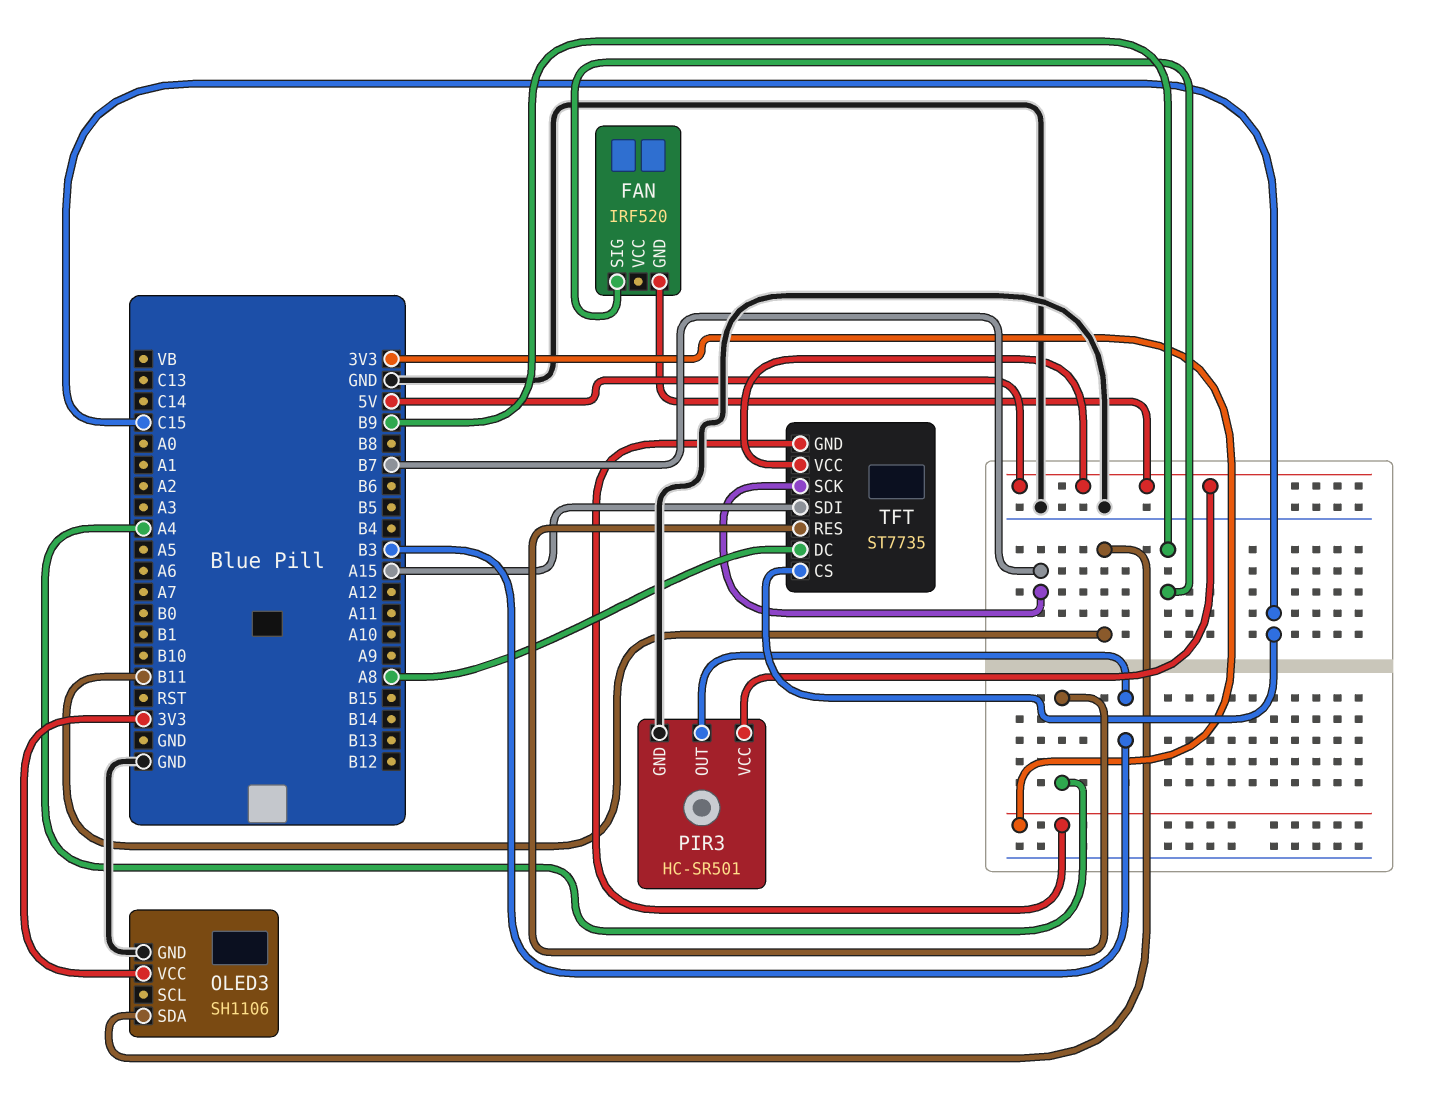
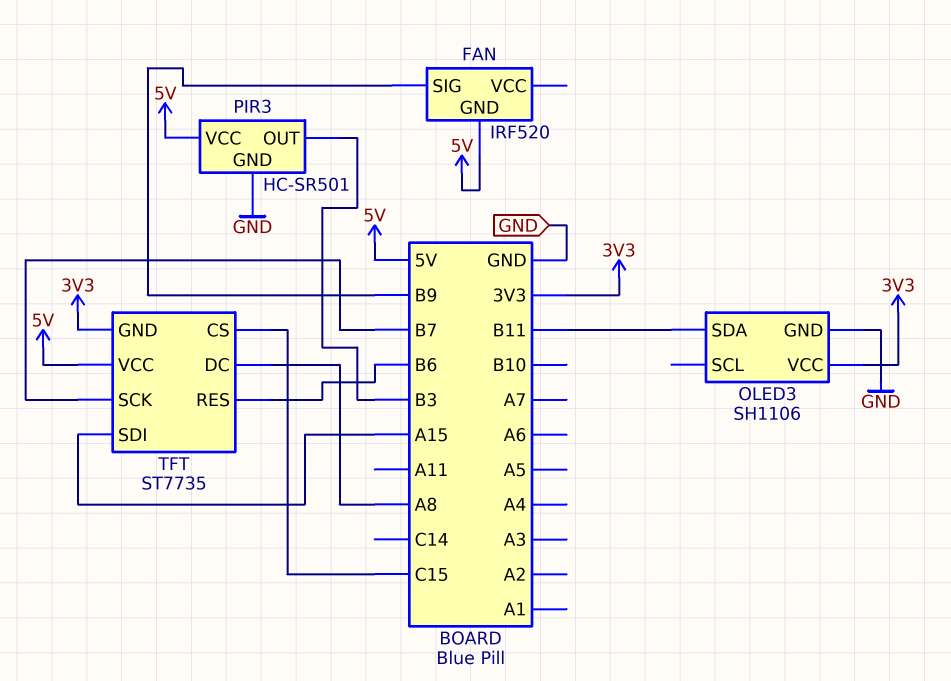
TFT pin RES: A4 -> B6

